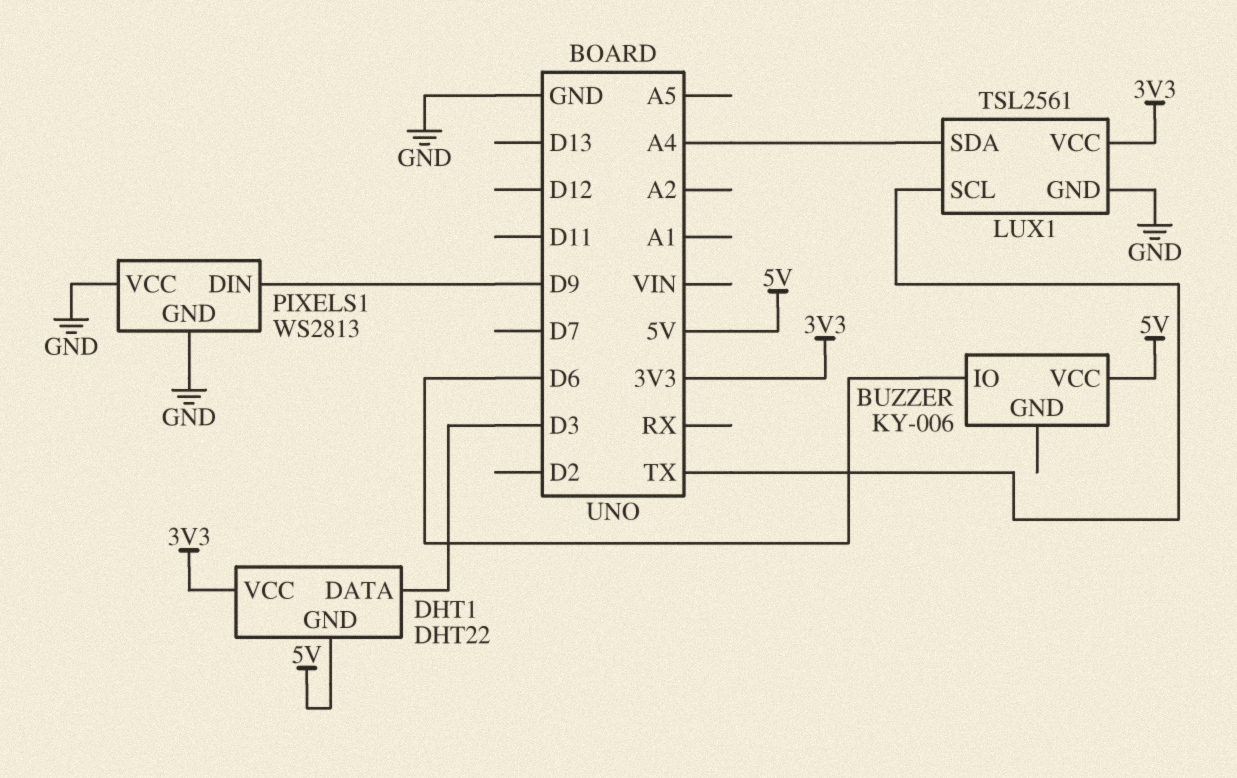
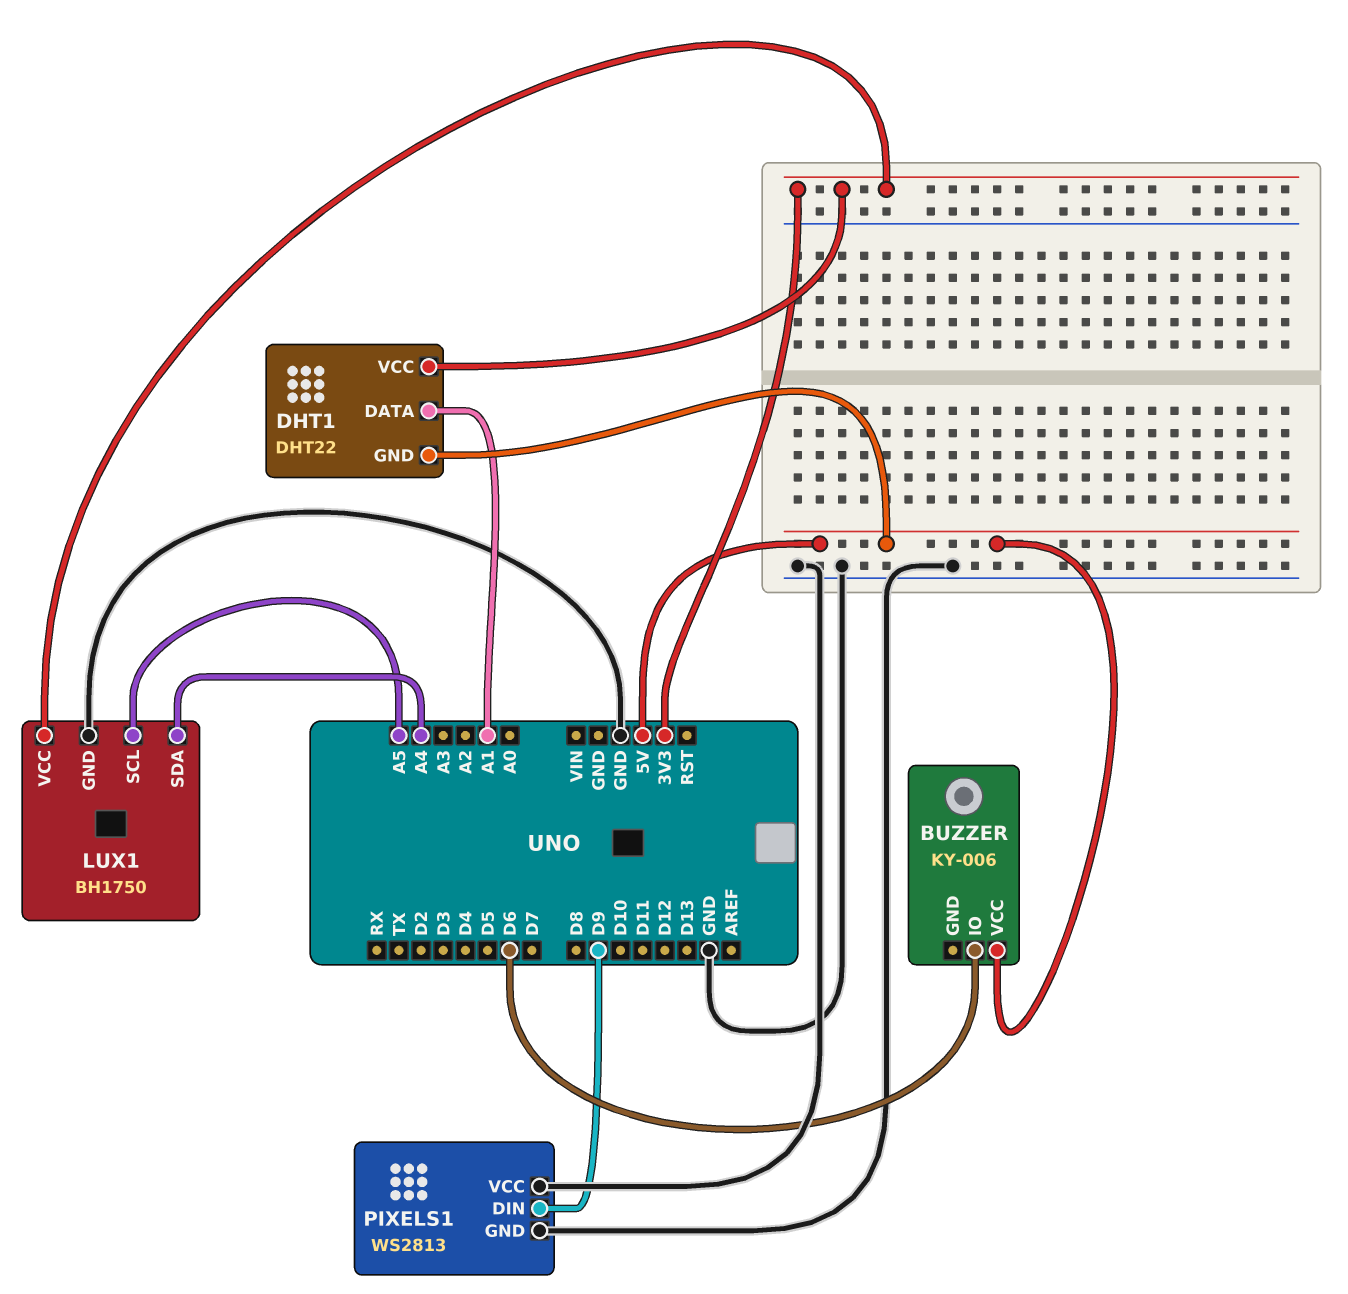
DHT1 pin DATA: D3 -> A1
LUX1: TSL2561 -> BH1750
LUX1 pin SCL: TX -> A5

